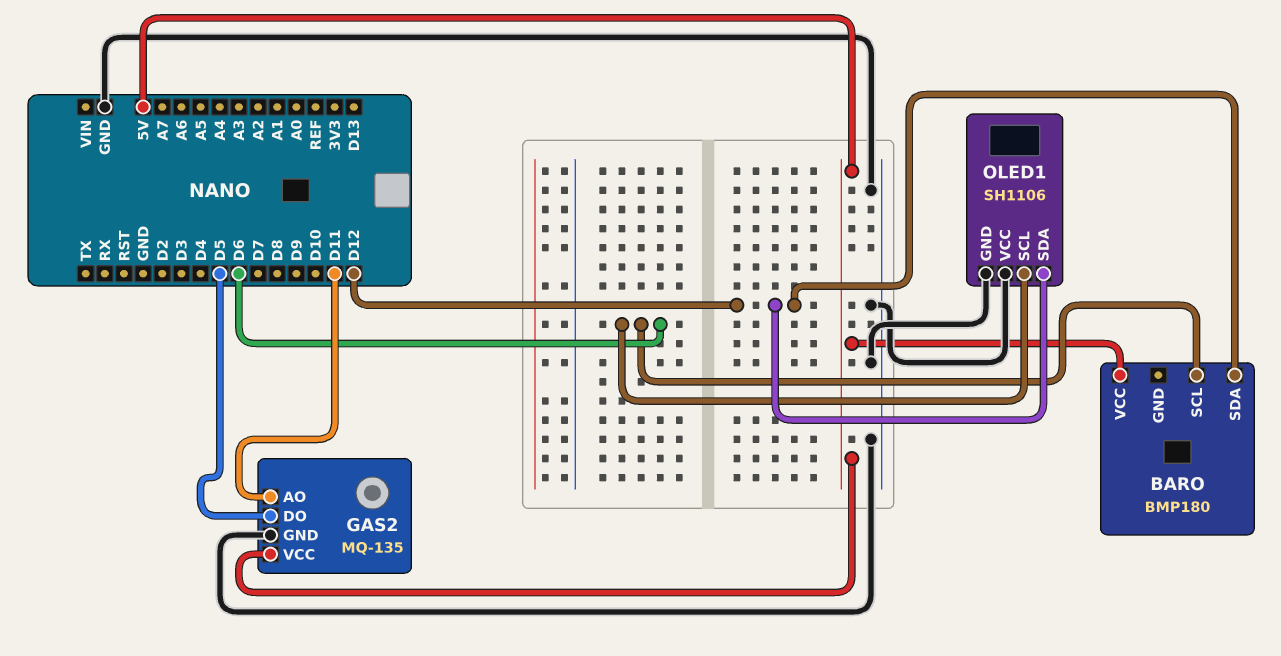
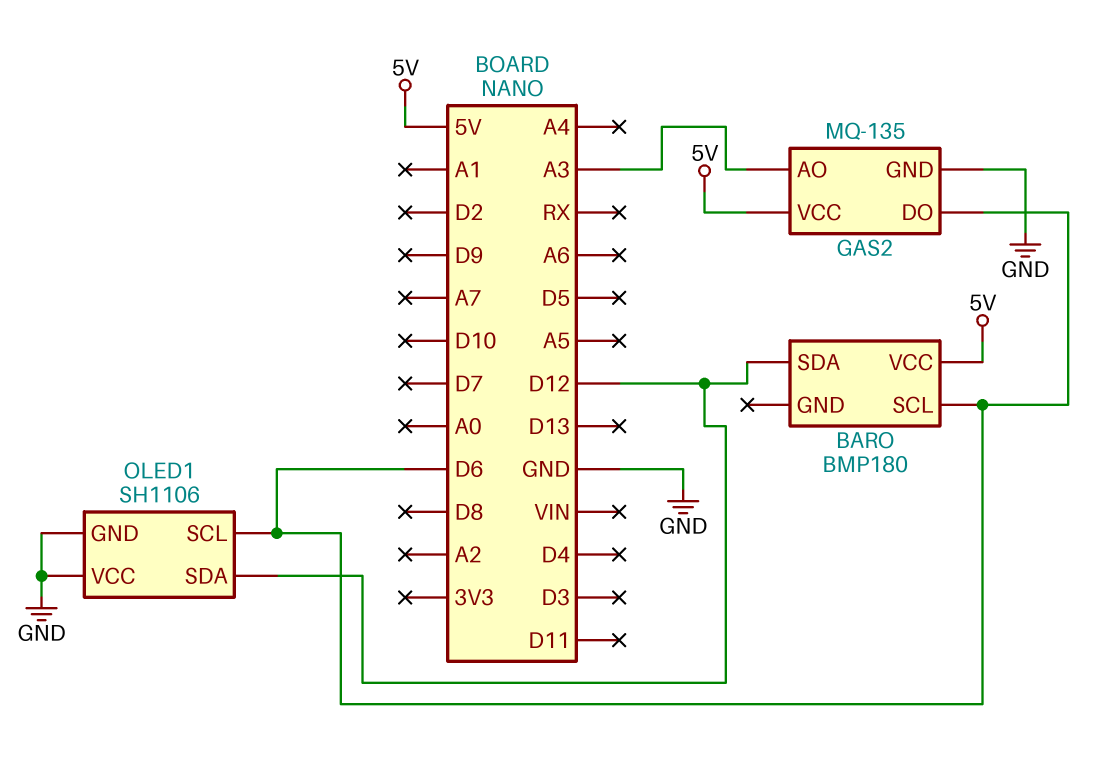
GAS2 pin AO: D11 -> A3
GAS2 pin DO: D5 -> D6

